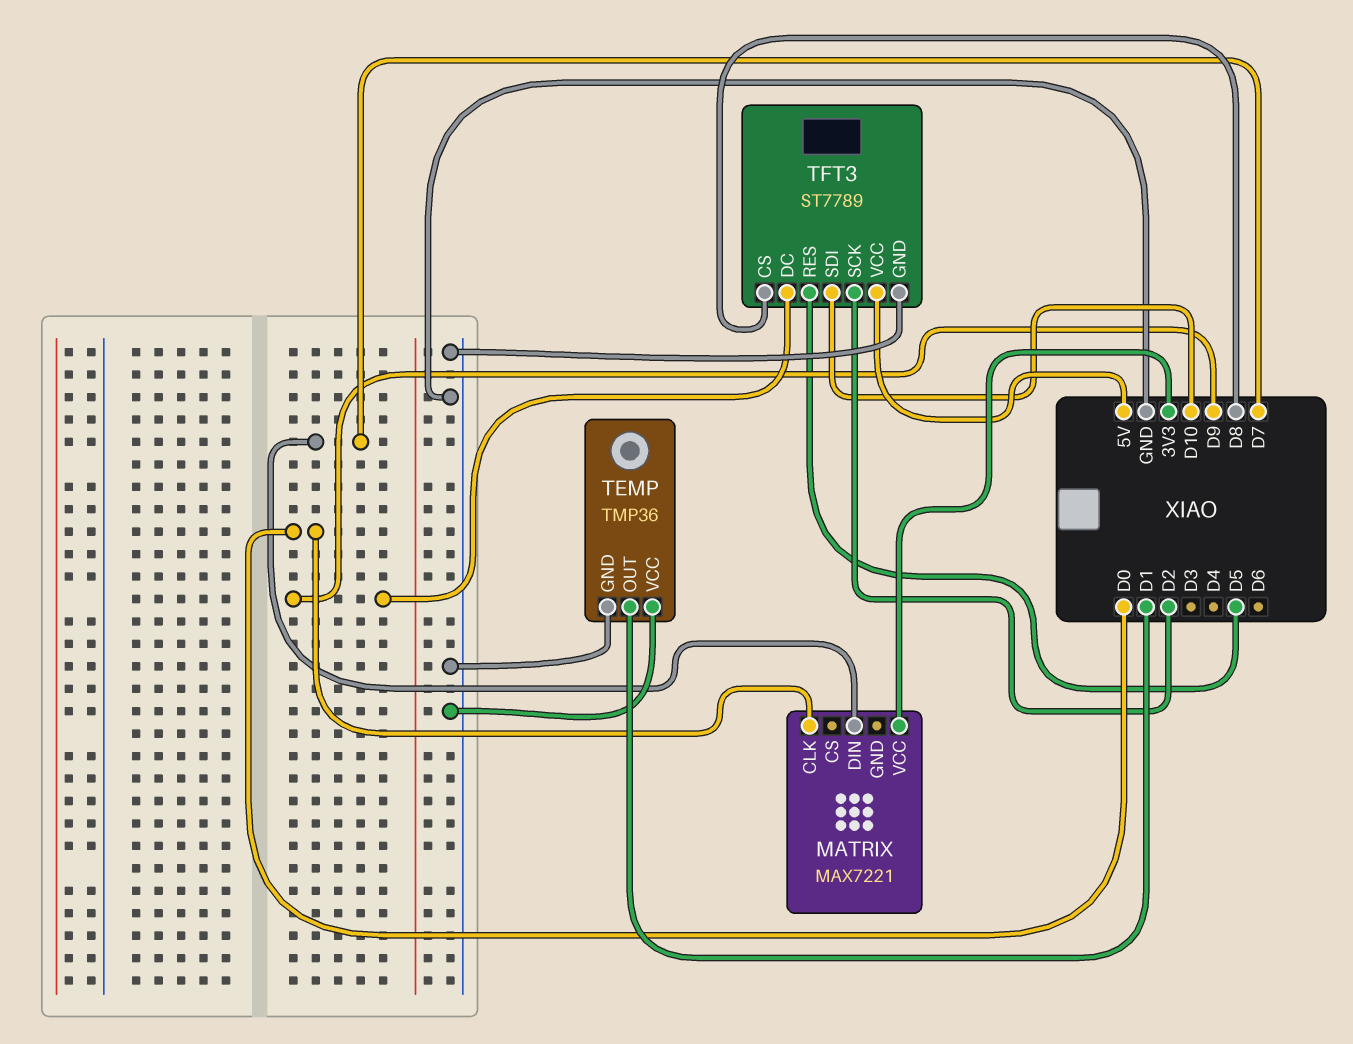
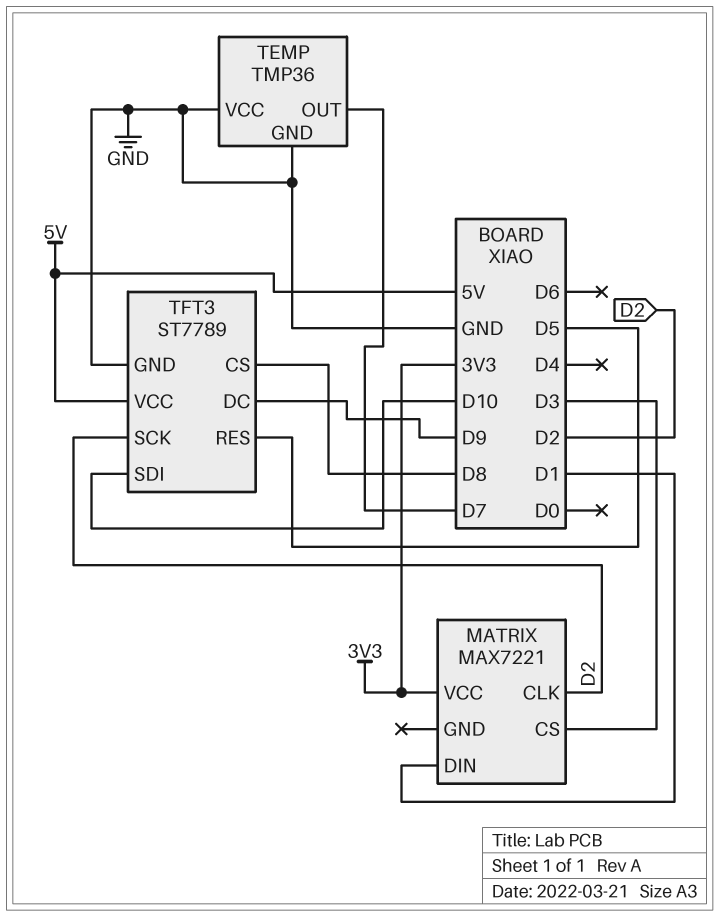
MATRIX pin CLK: D0 -> D2
MATRIX pin CS: none -> D3
MATRIX pin DIN: D7 -> D1
TEMP pin OUT: D1 -> D7

